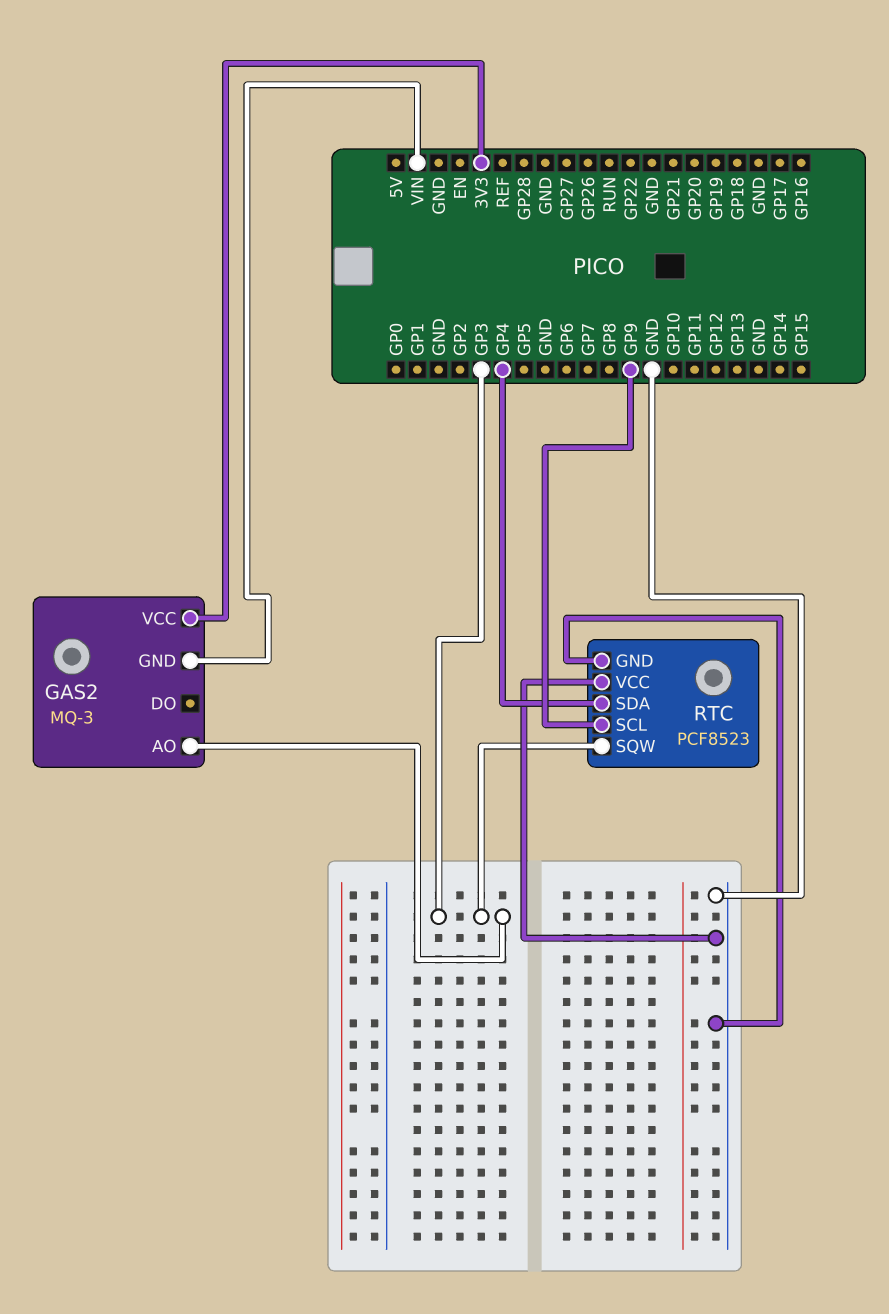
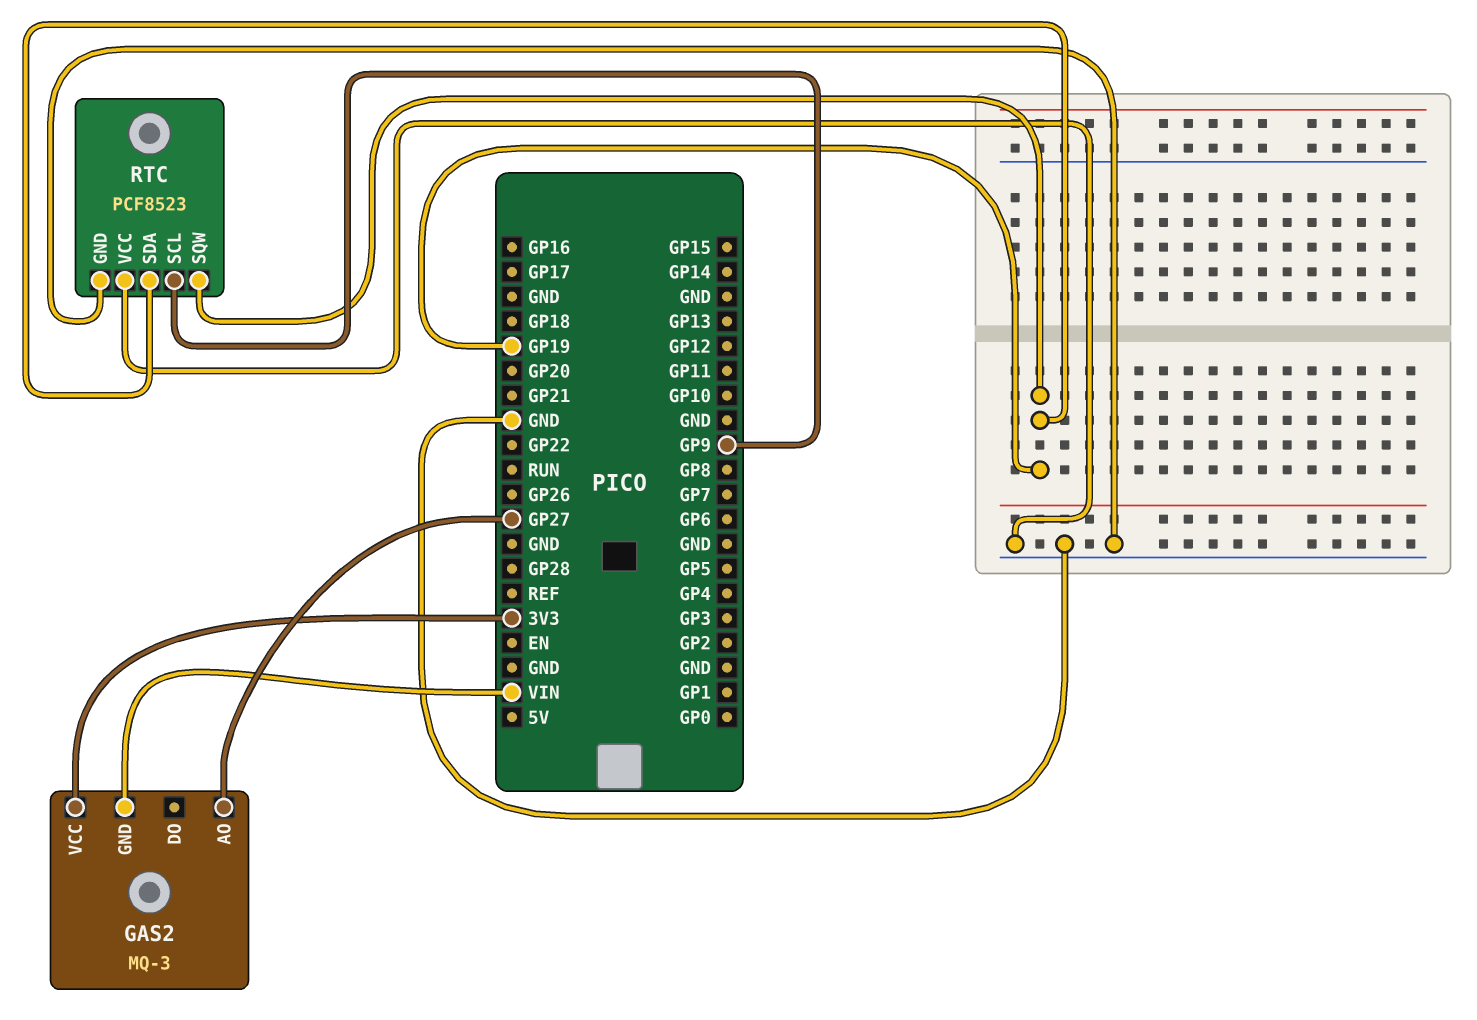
GAS2 pin AO: GP3 -> GP27
RTC pin SDA: GP4 -> GP19
RTC pin SQW: GP3 -> GP19

